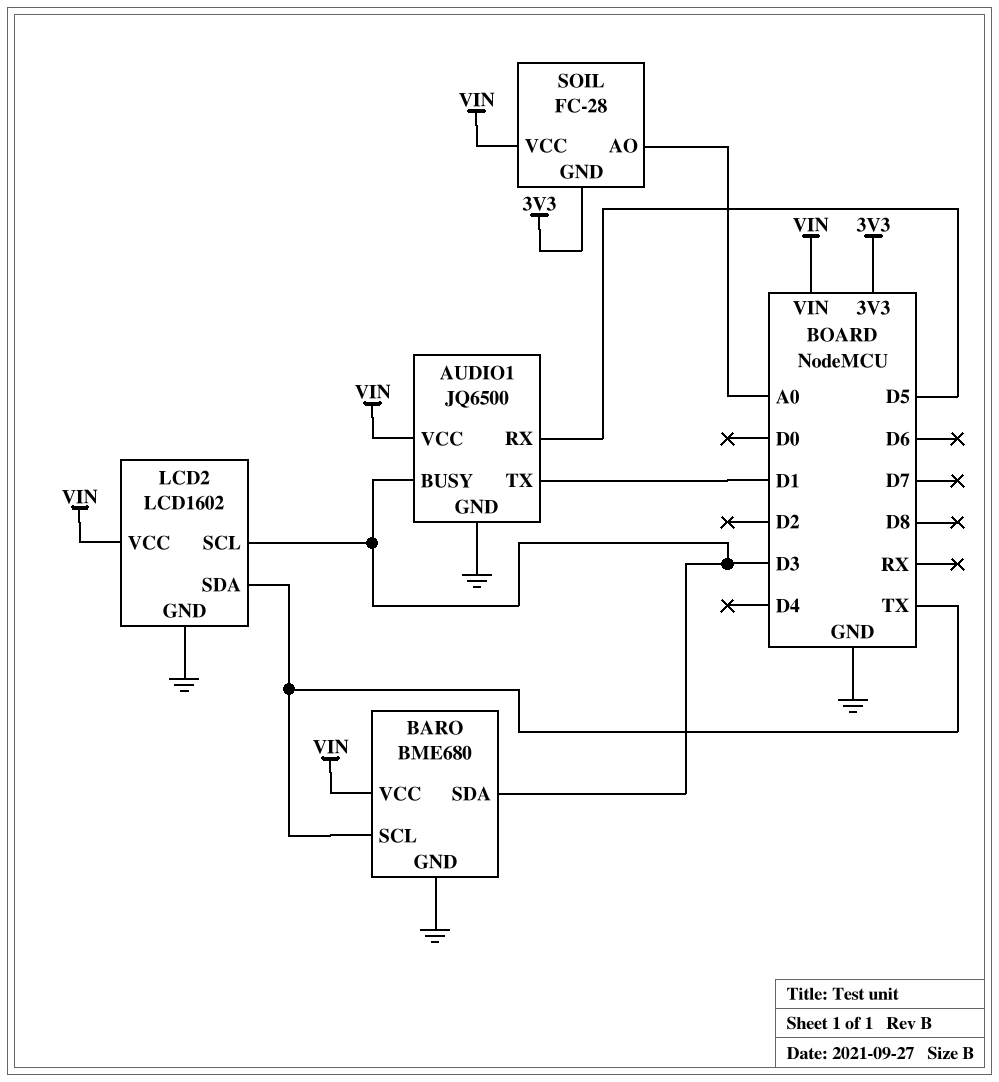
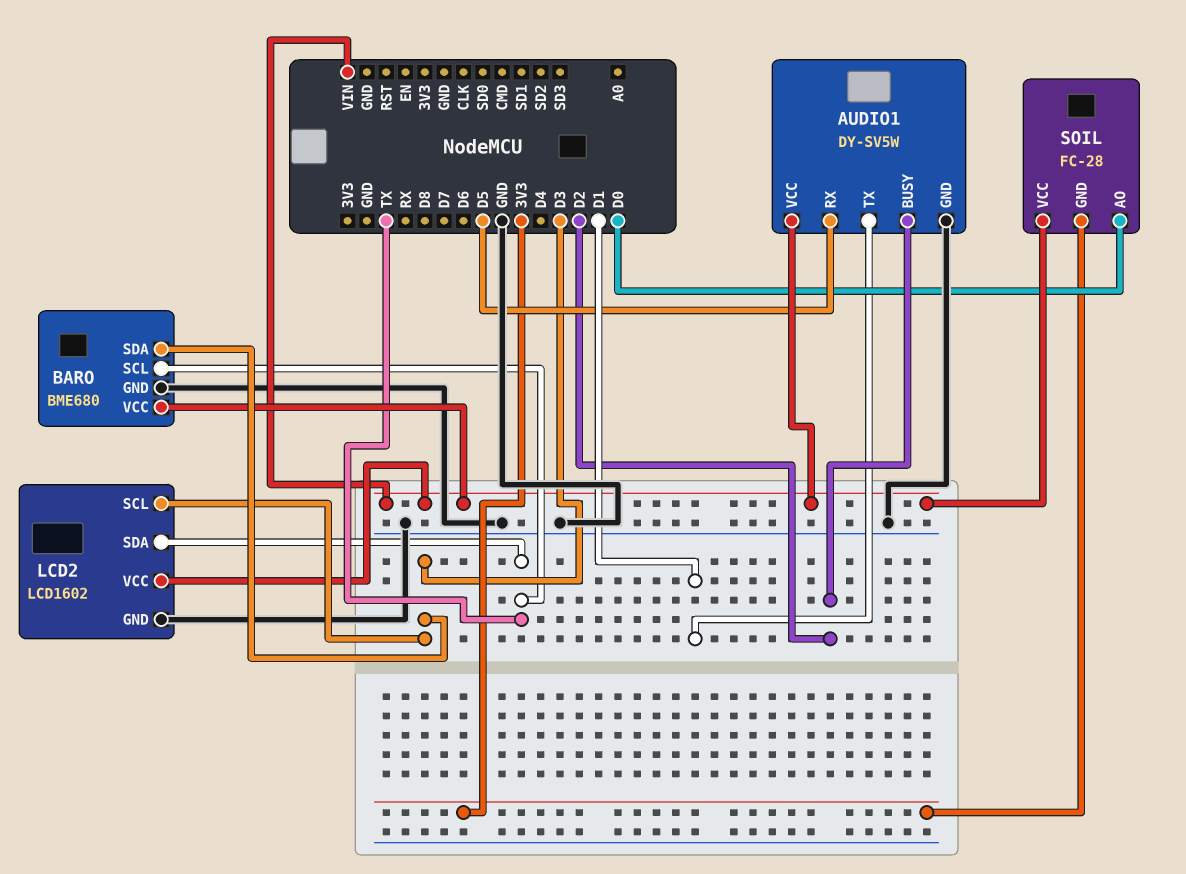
AUDIO1: JQ6500 -> DY-SV5W
AUDIO1 pin BUSY: D3 -> D2
SOIL pin AO: A0 -> D0

